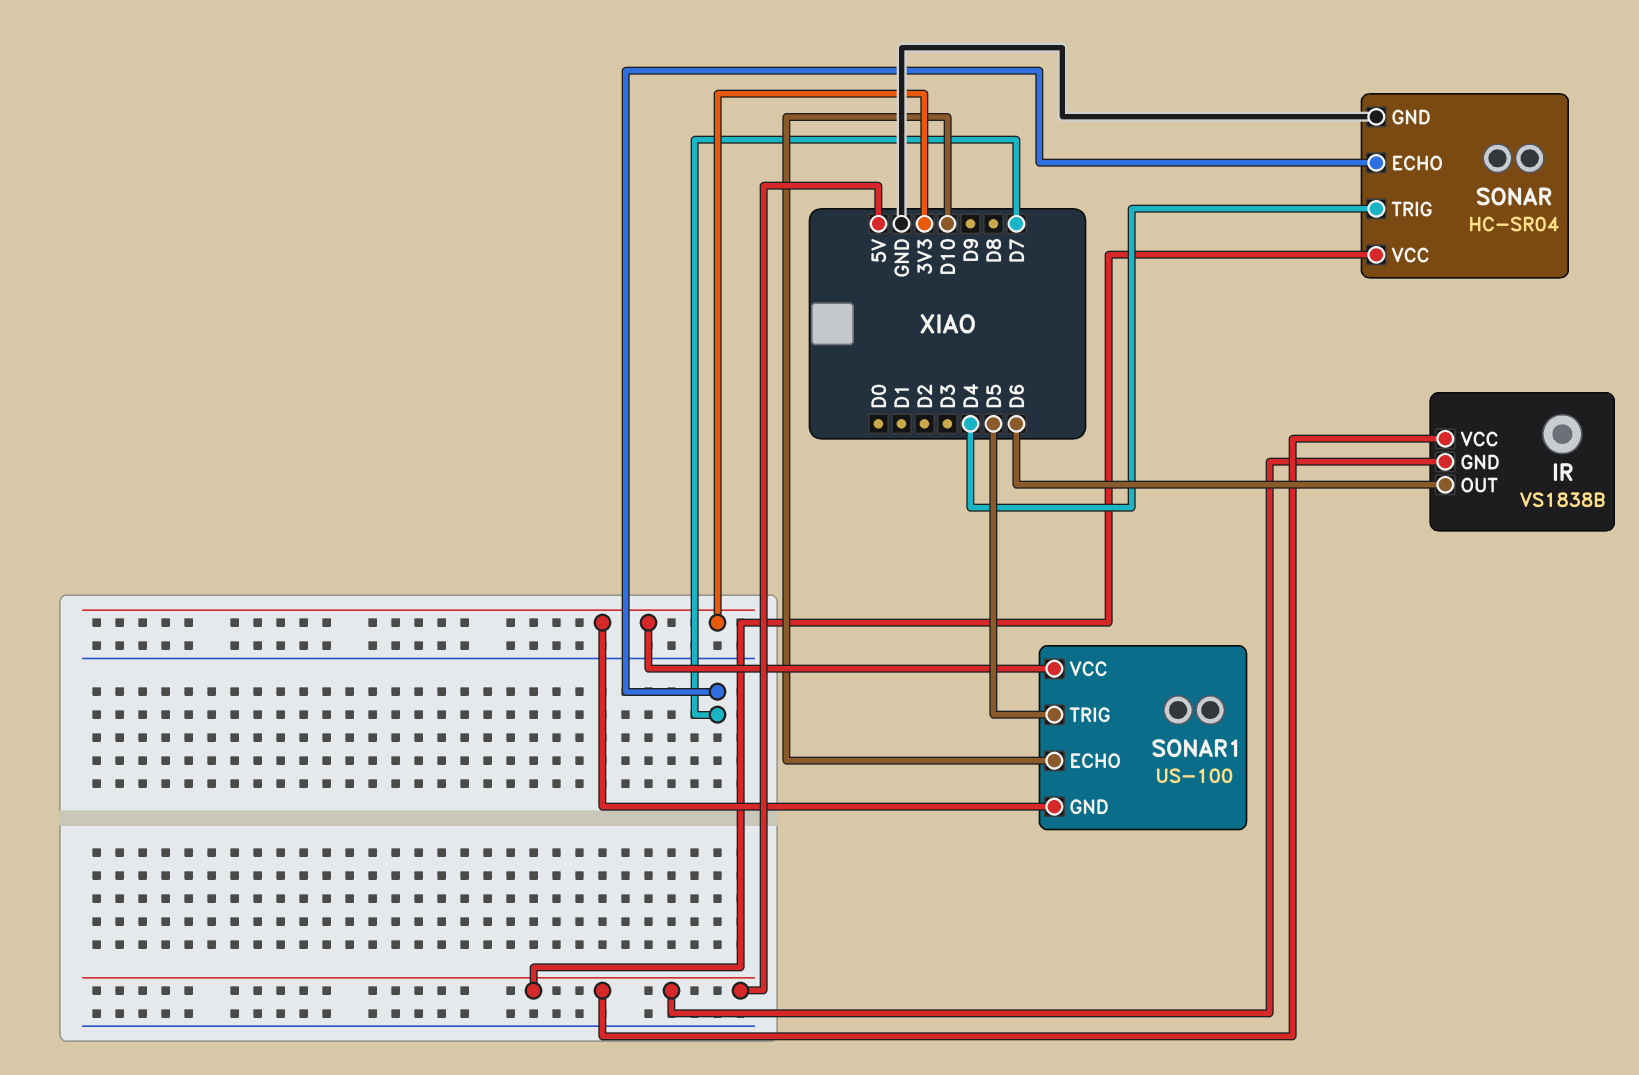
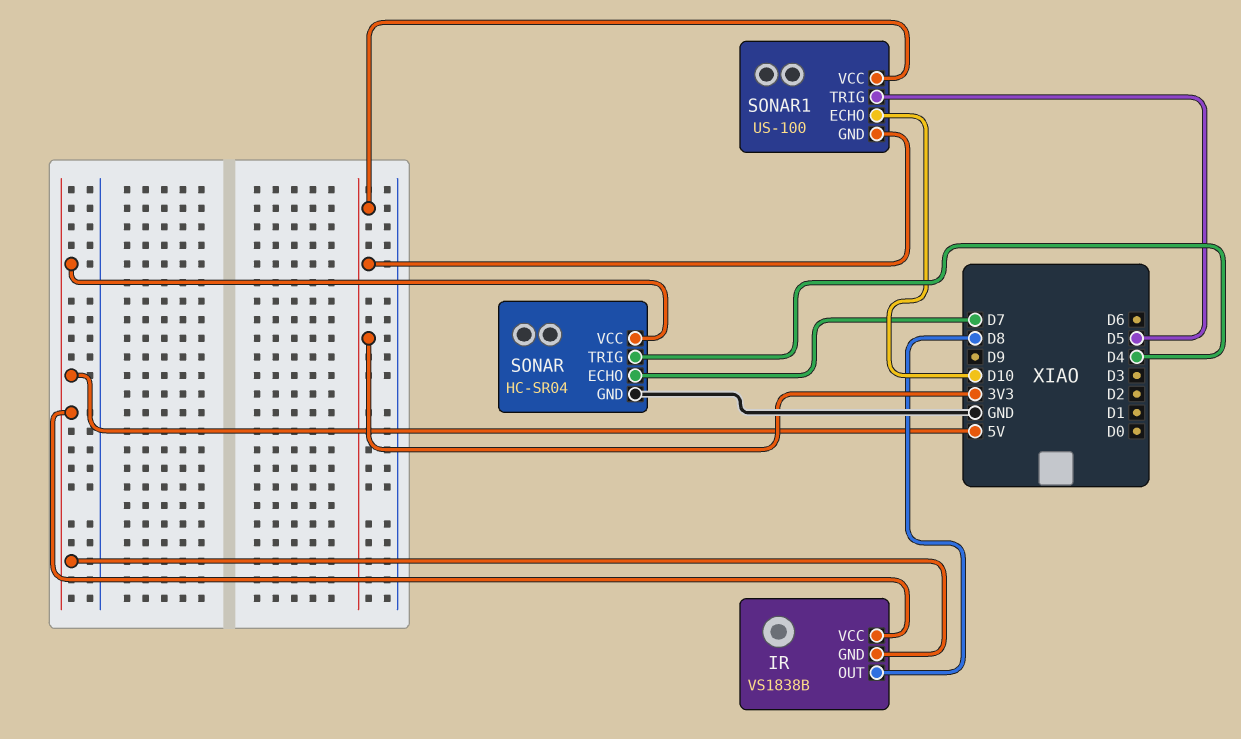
IR pin OUT: D6 -> D8

